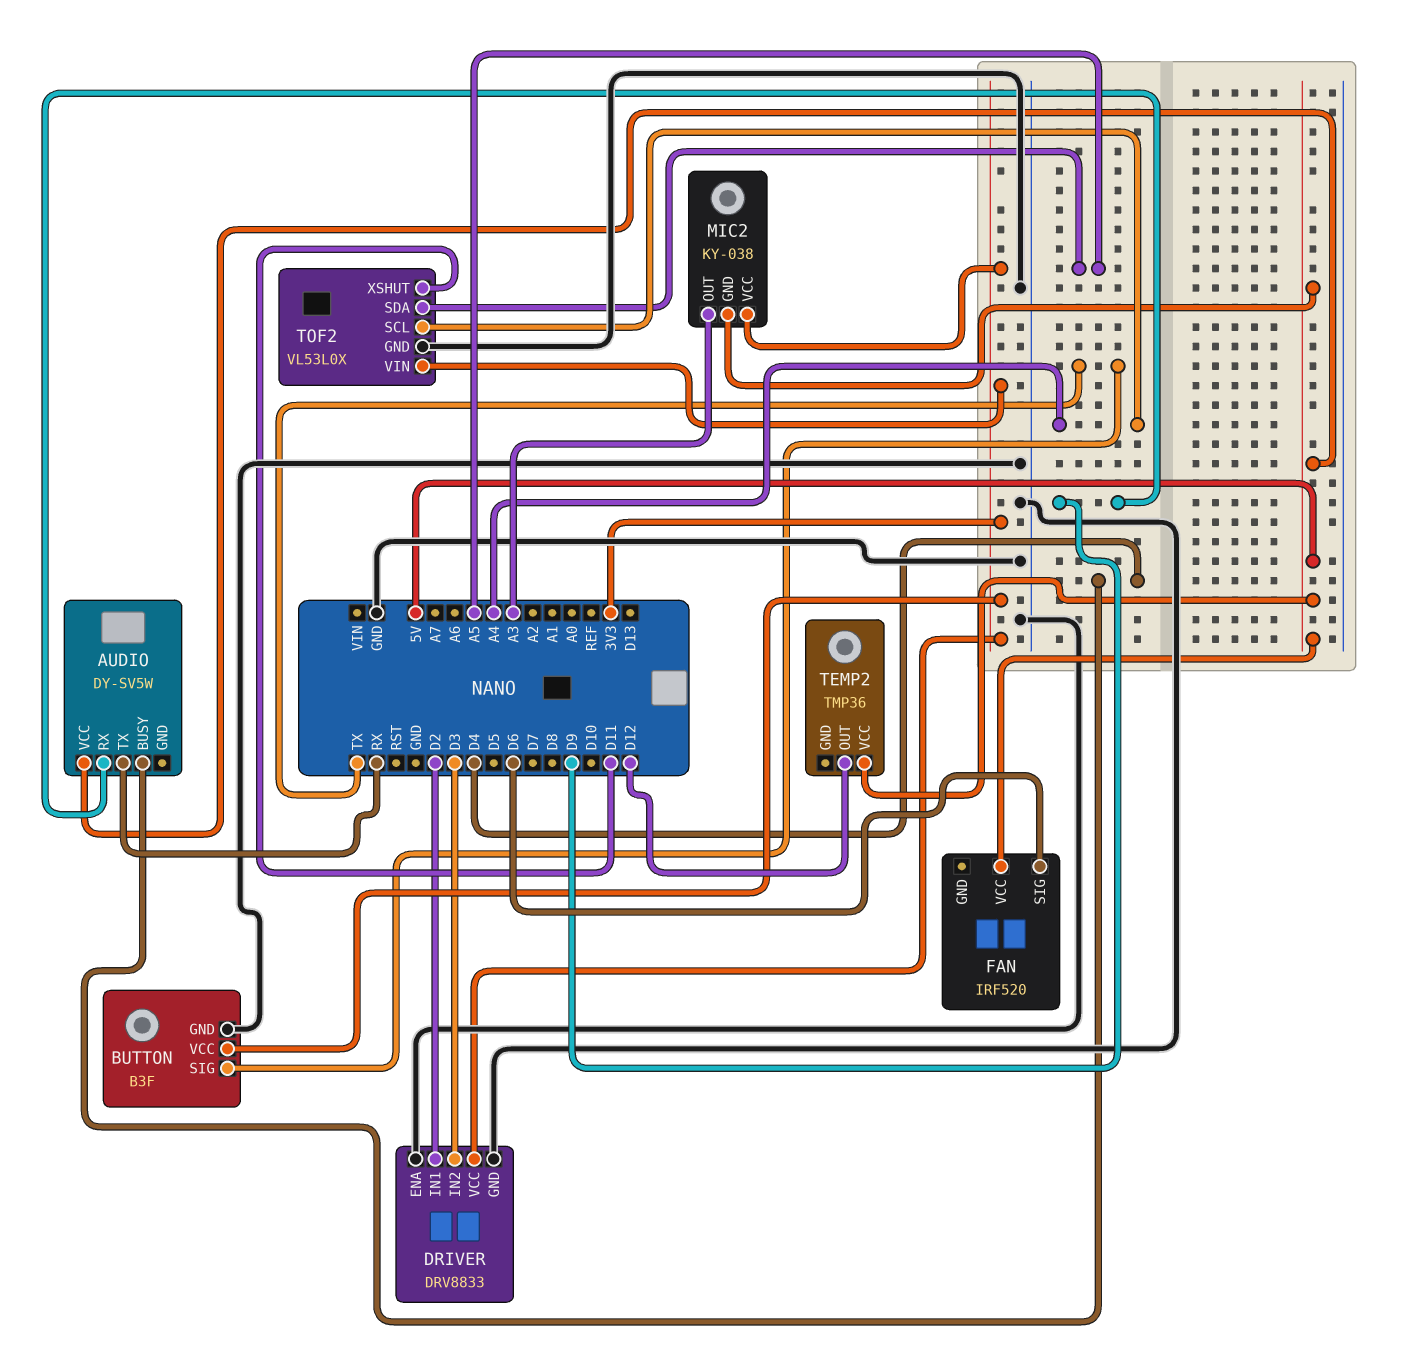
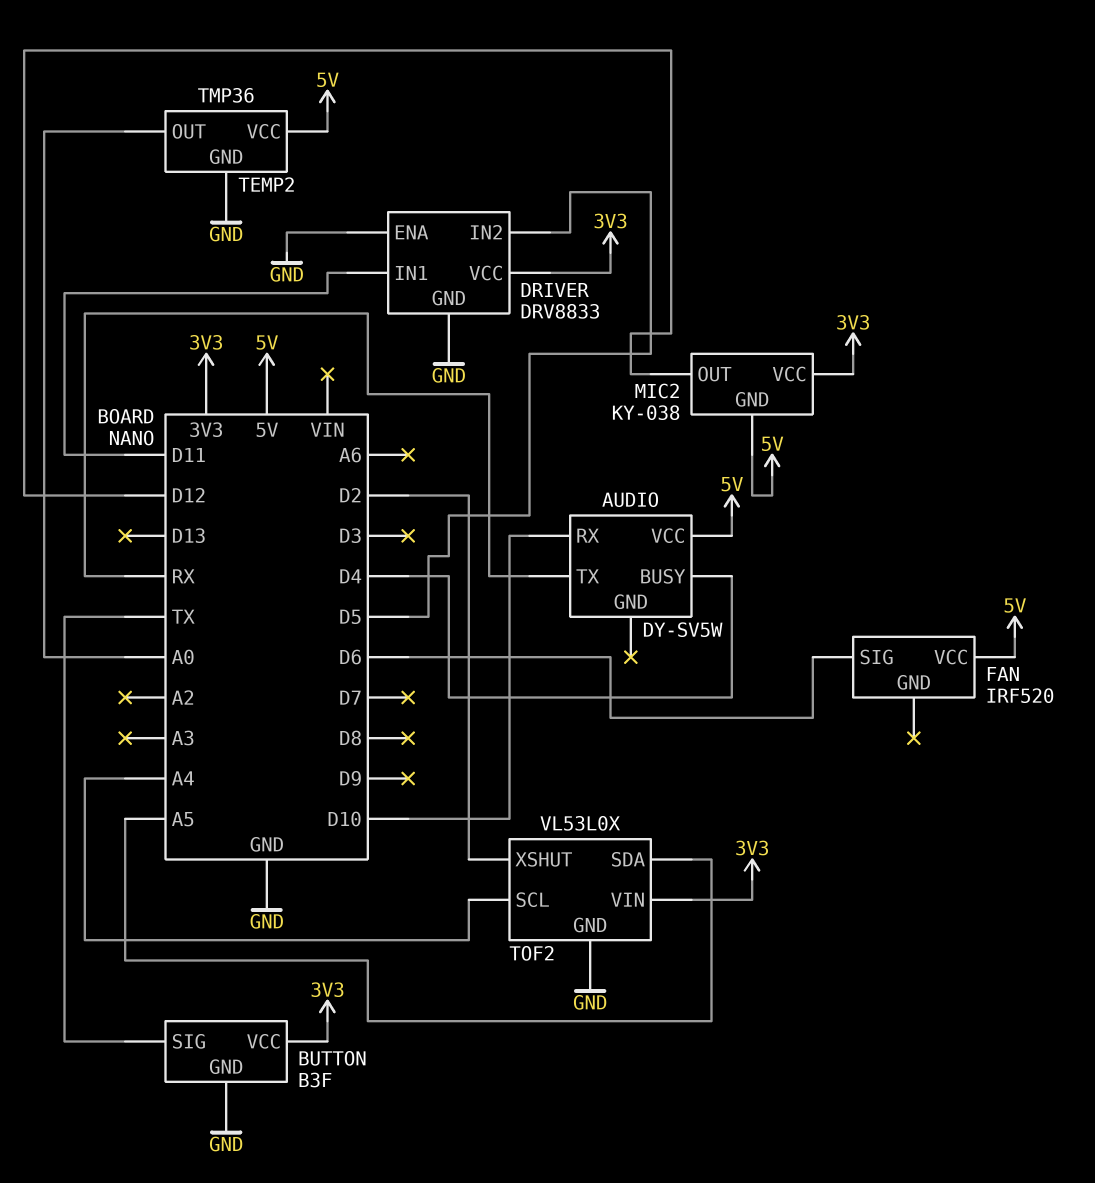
AUDIO pin RX: D9 -> D10
DRIVER pin IN1: D2 -> D11
DRIVER pin IN2: D3 -> D5
MIC2 pin OUT: A3 -> D12
TEMP2 pin GND: none -> GND
TEMP2 pin OUT: D12 -> A0
TOF2 pin XSHUT: D11 -> D2

